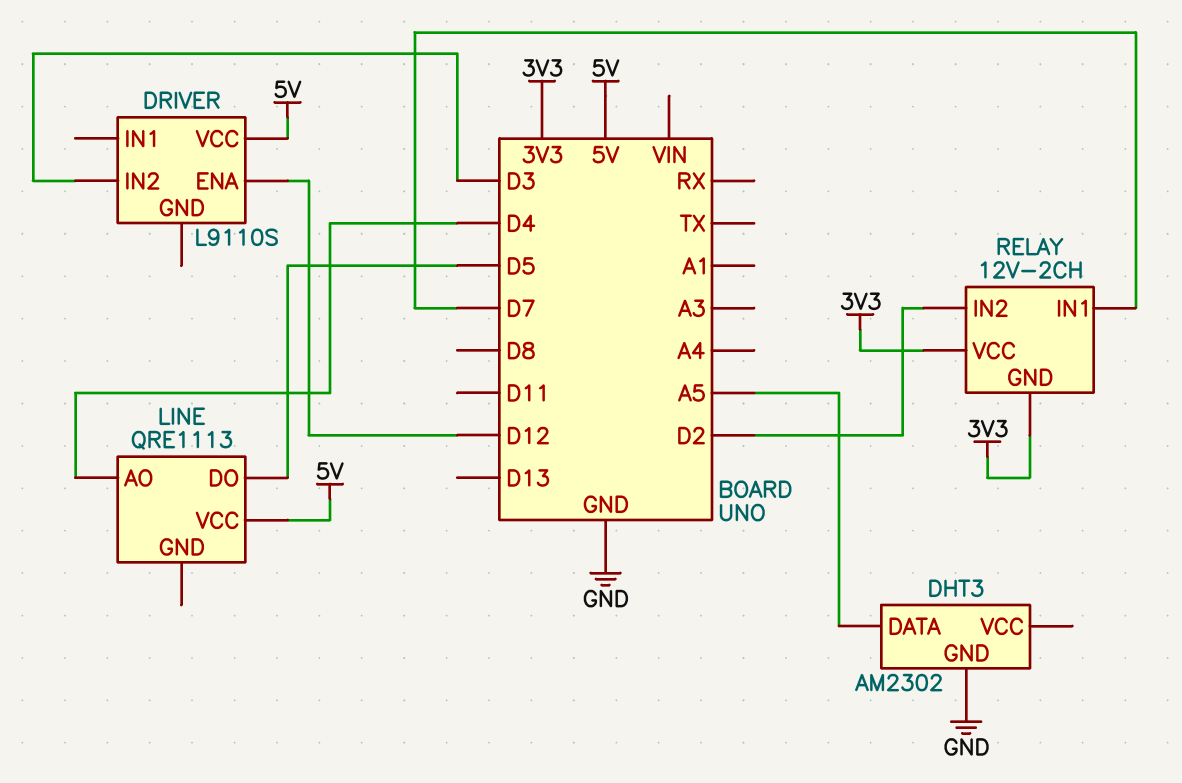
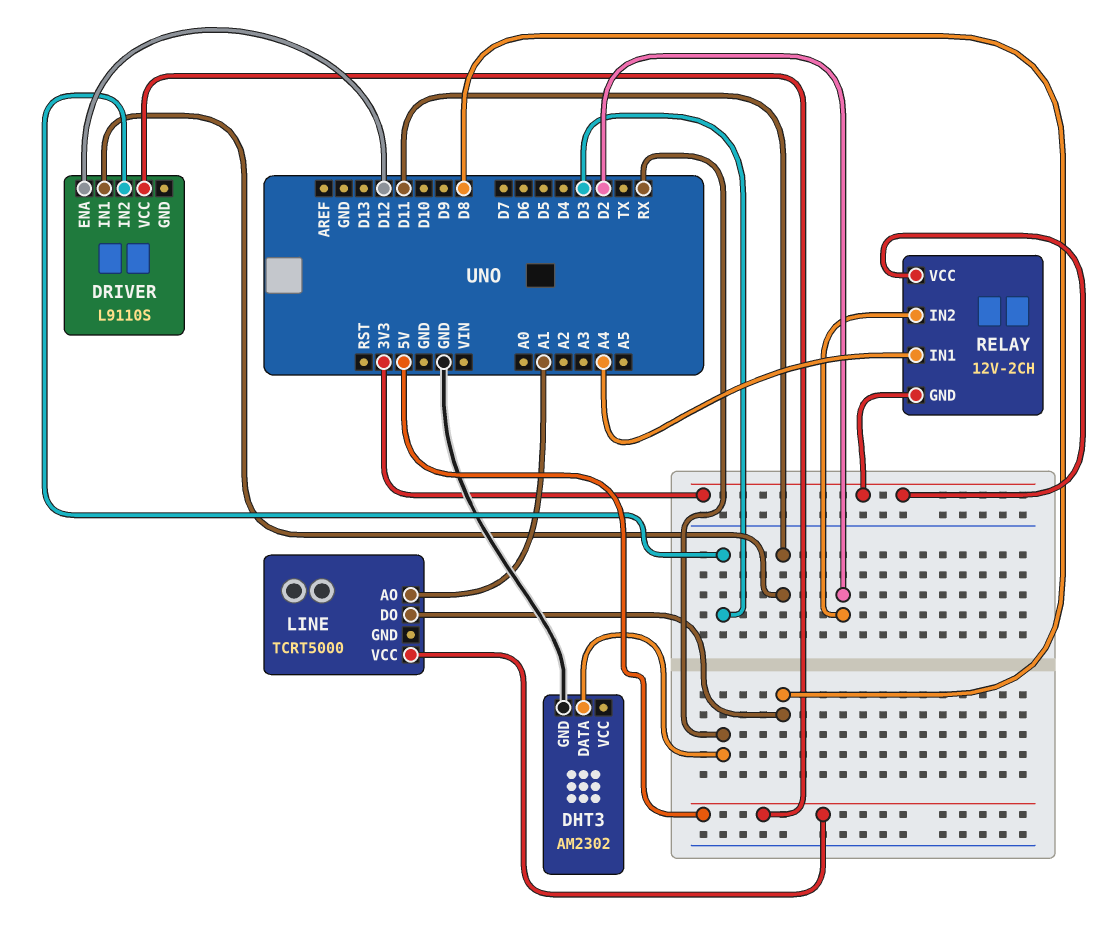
DHT3 pin DATA: A5 -> RX
DRIVER pin IN1: none -> D11
LINE: QRE1113 -> TCRT5000
LINE pin AO: D4 -> A1
LINE pin DO: D5 -> D8
RELAY pin IN1: D7 -> A4

